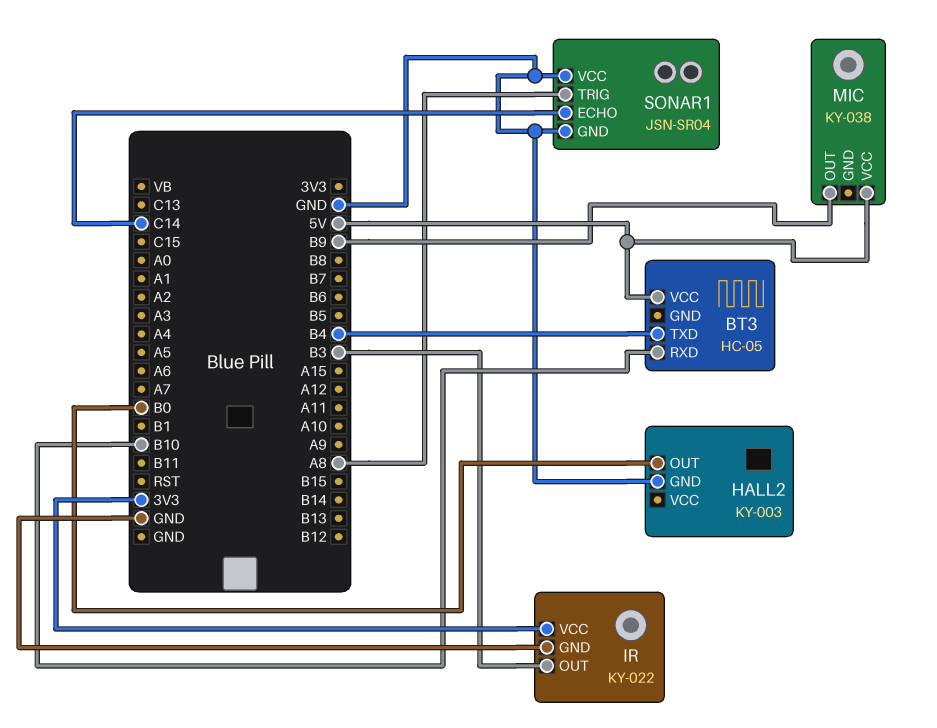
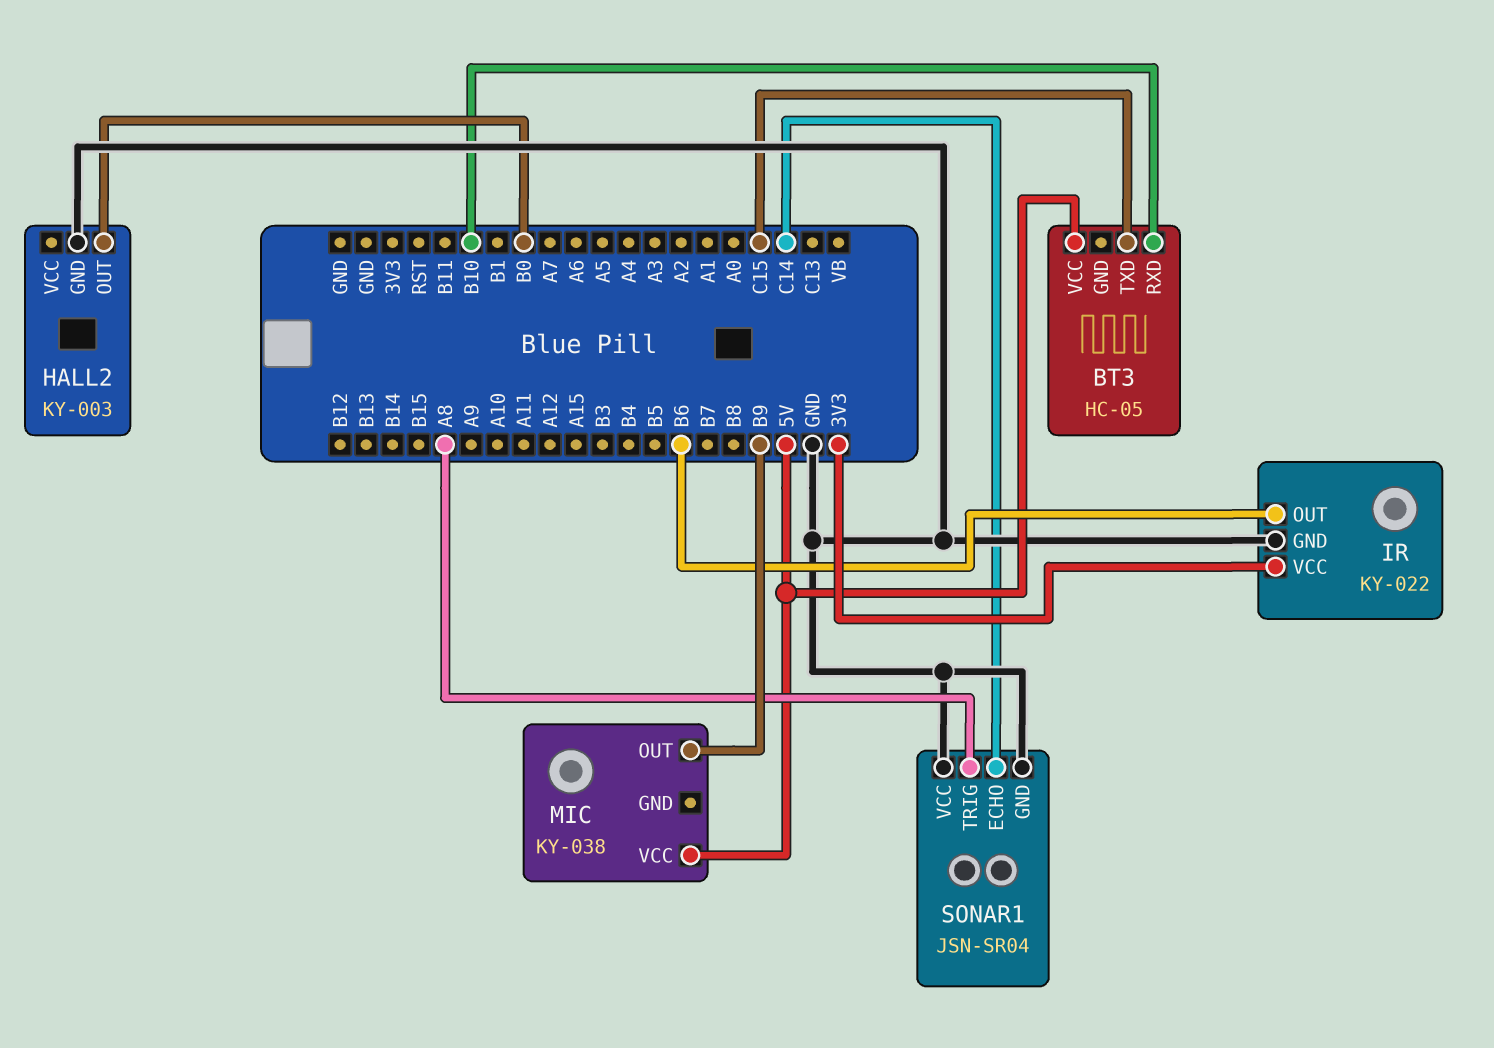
BT3 pin TXD: B4 -> C15
IR pin OUT: B3 -> B6

